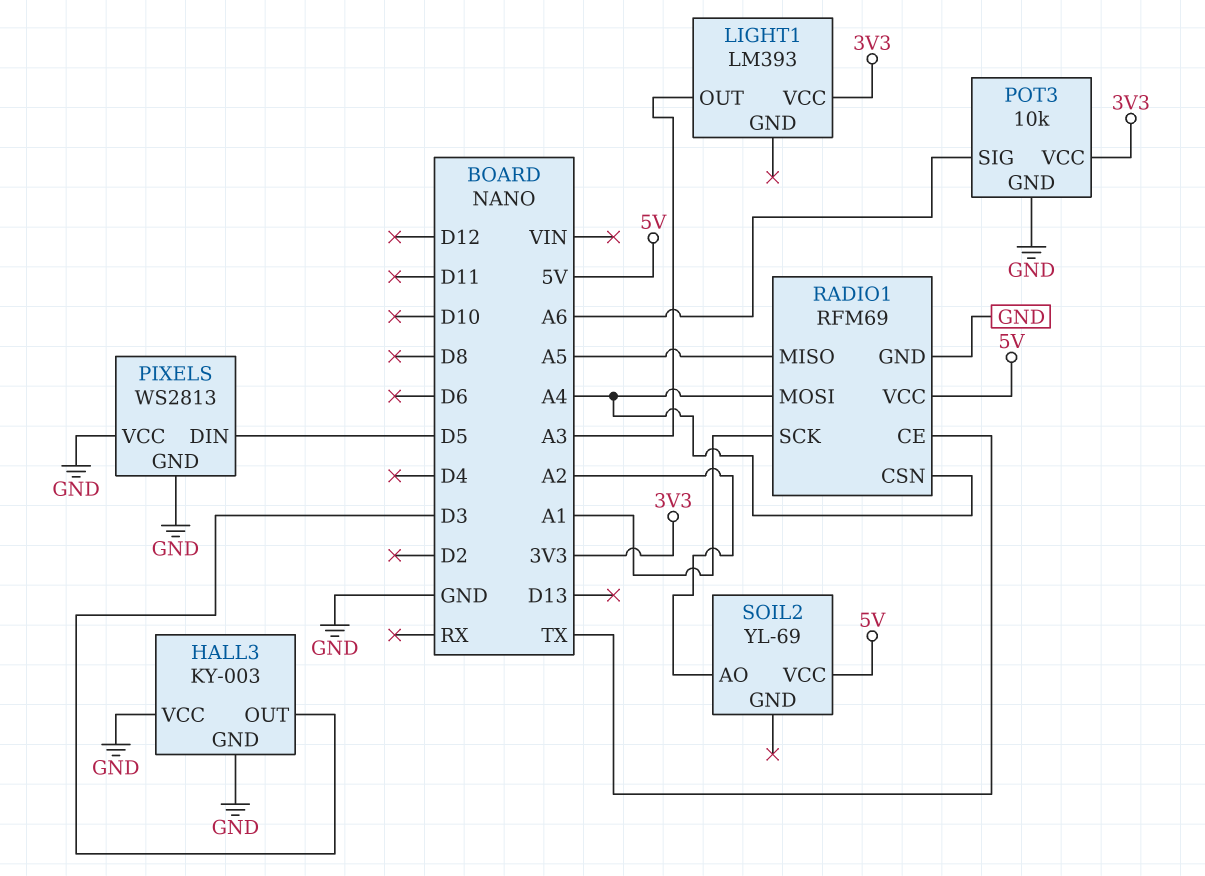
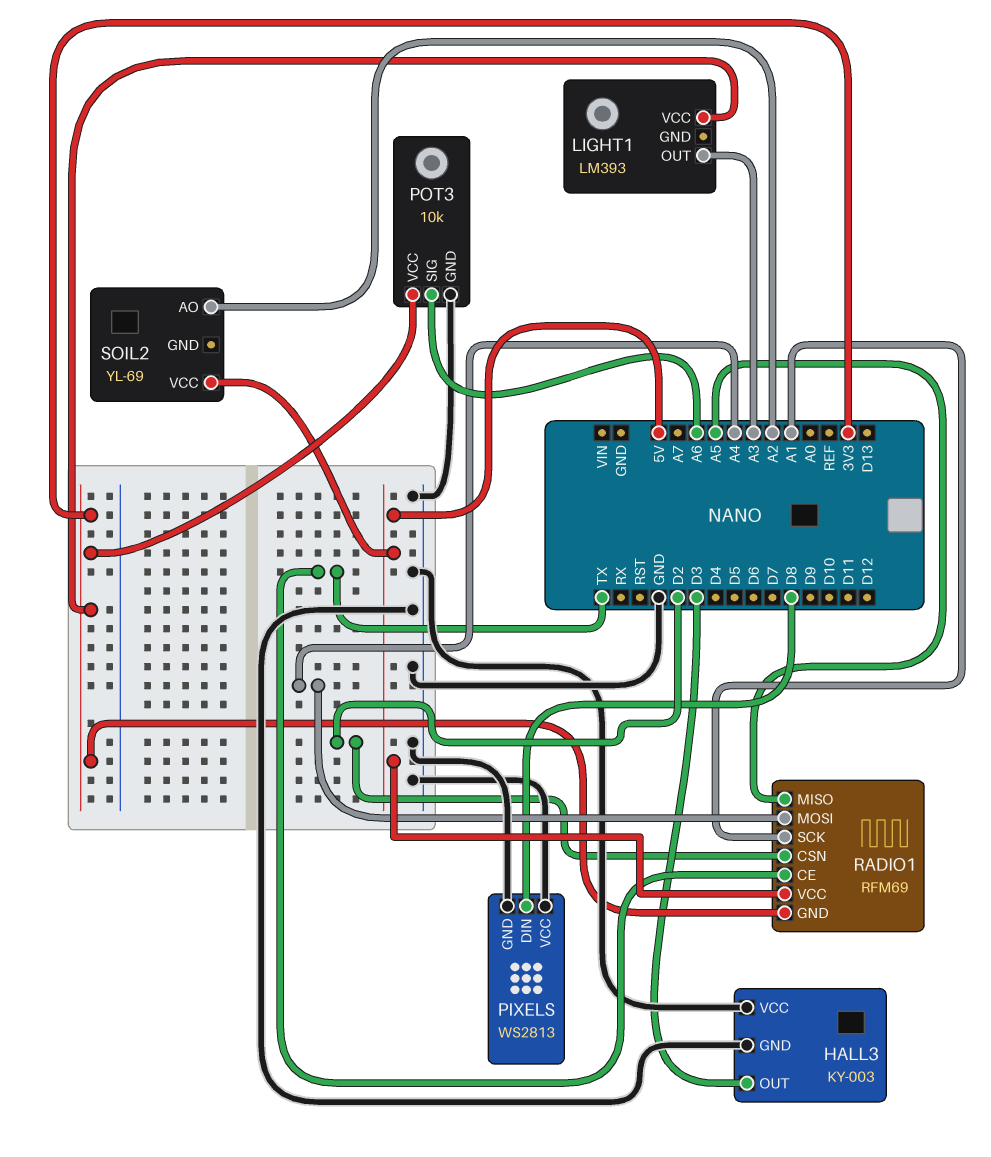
PIXELS pin DIN: D5 -> D8
RADIO1 pin CSN: A4 -> D2
RADIO1 pin GND: GND -> 3V3

